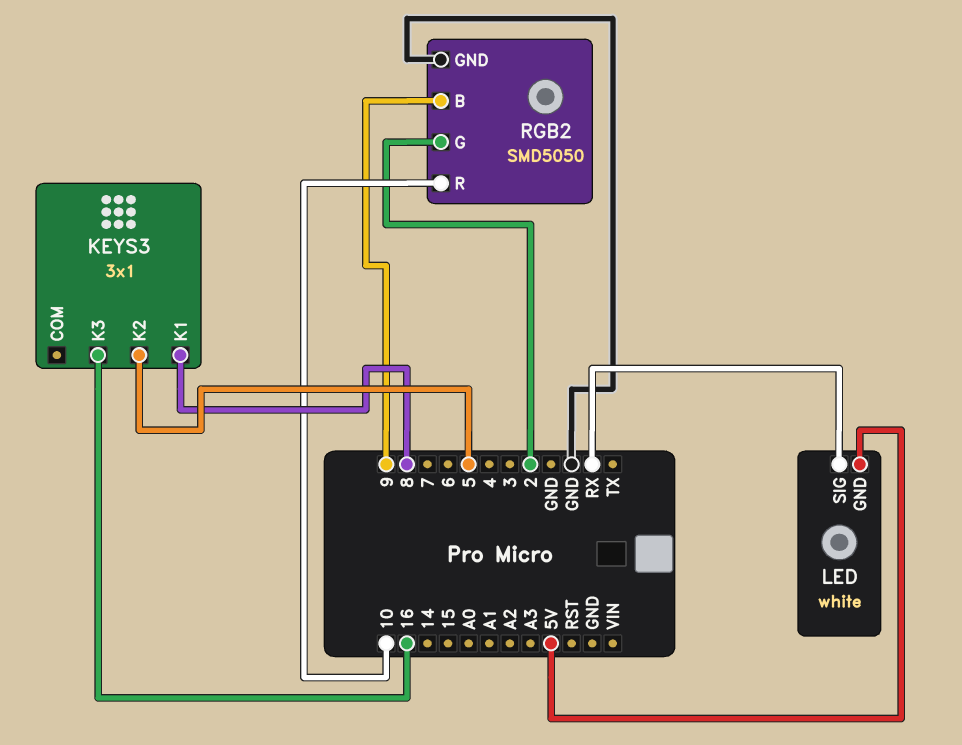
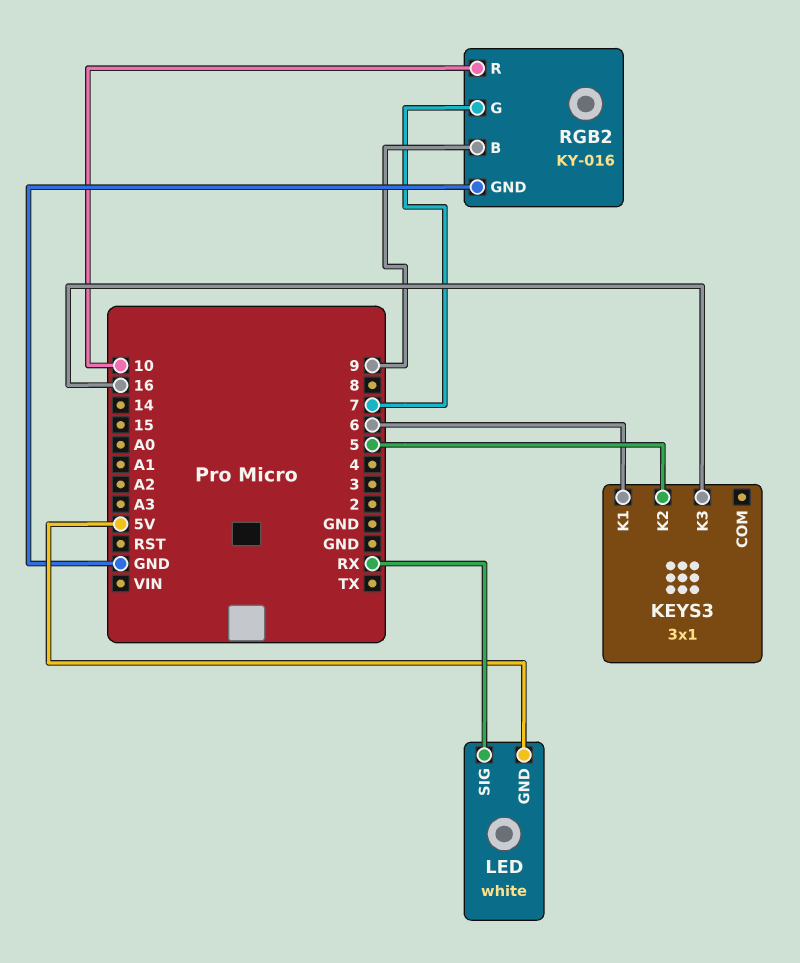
KEYS3 pin K1: 8 -> 6
RGB2: SMD5050 -> KY-016
RGB2 pin G: 2 -> 7

